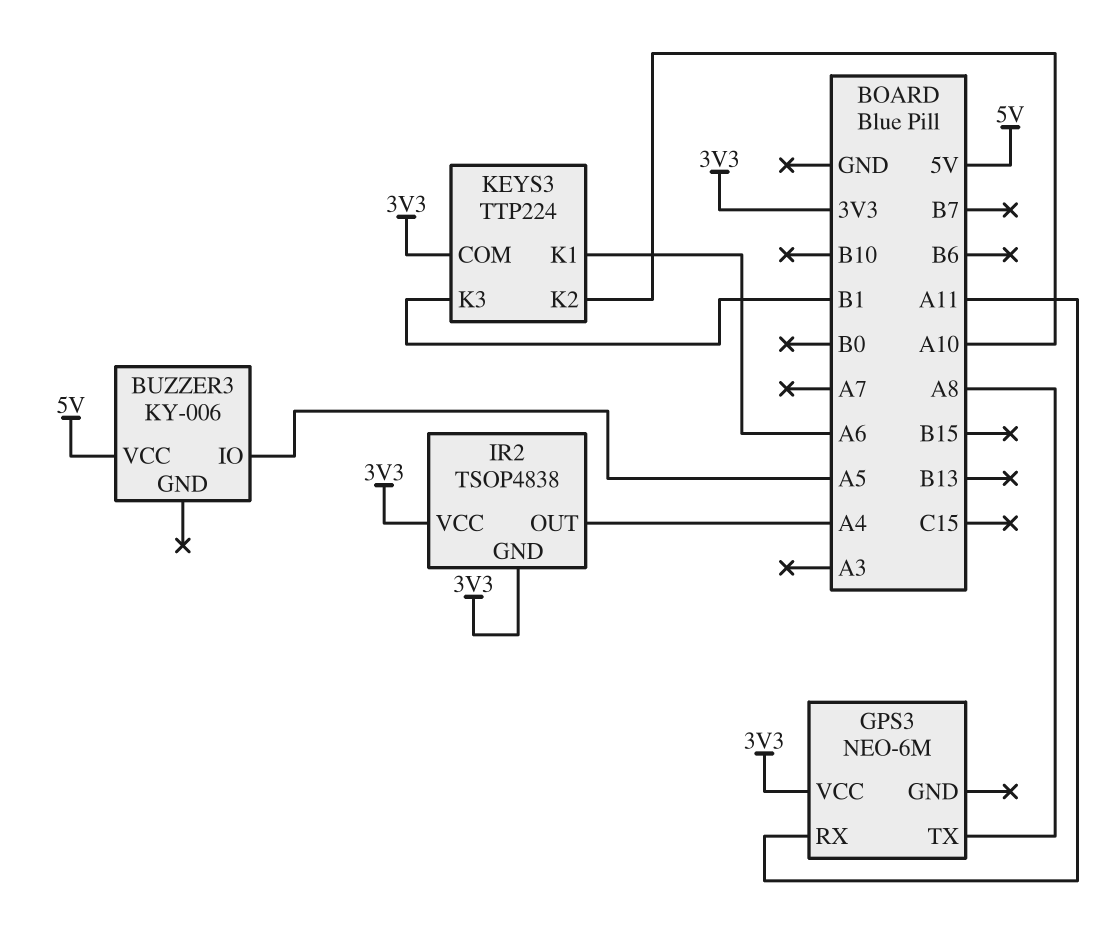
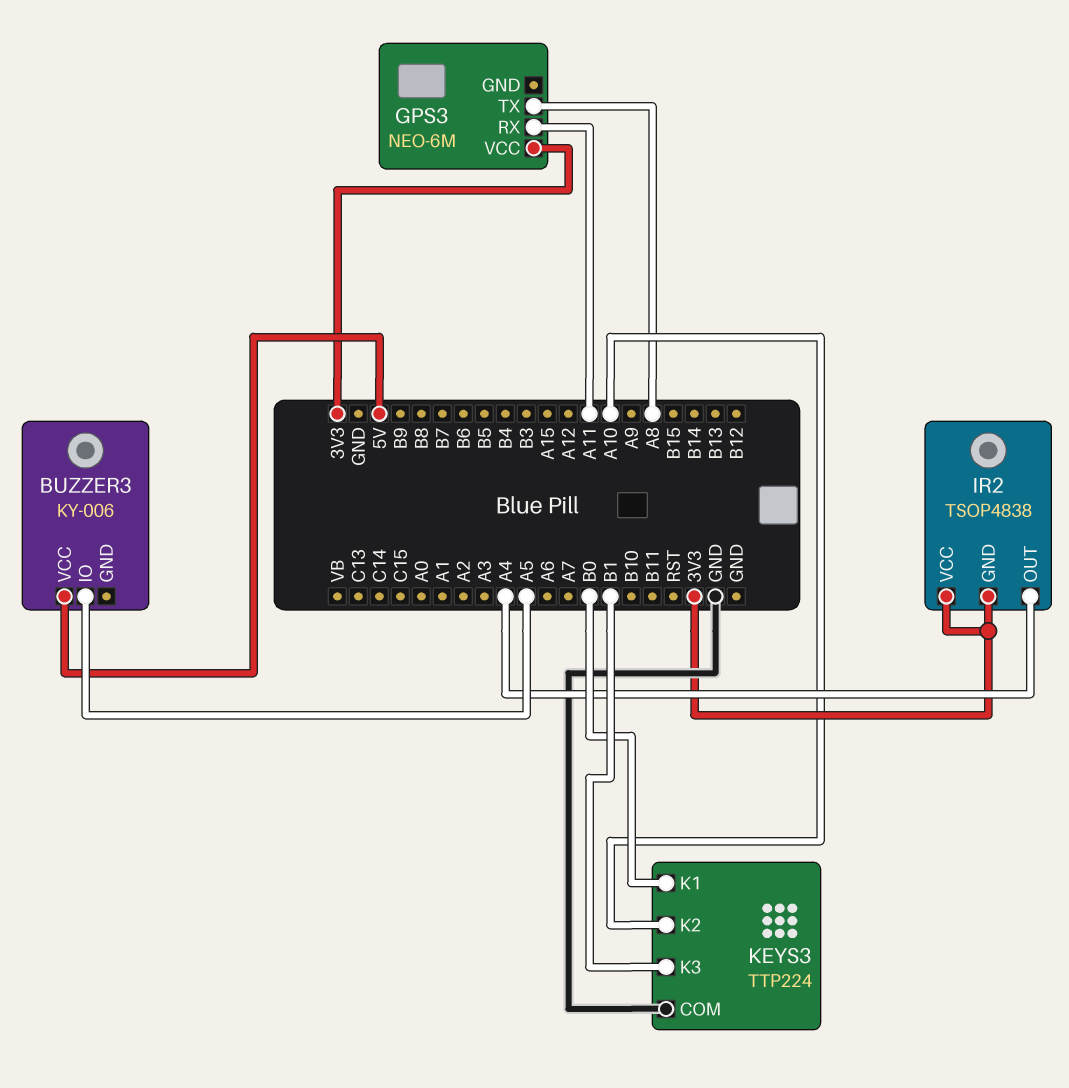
KEYS3 pin COM: 3V3 -> GND
KEYS3 pin K1: A6 -> B0

